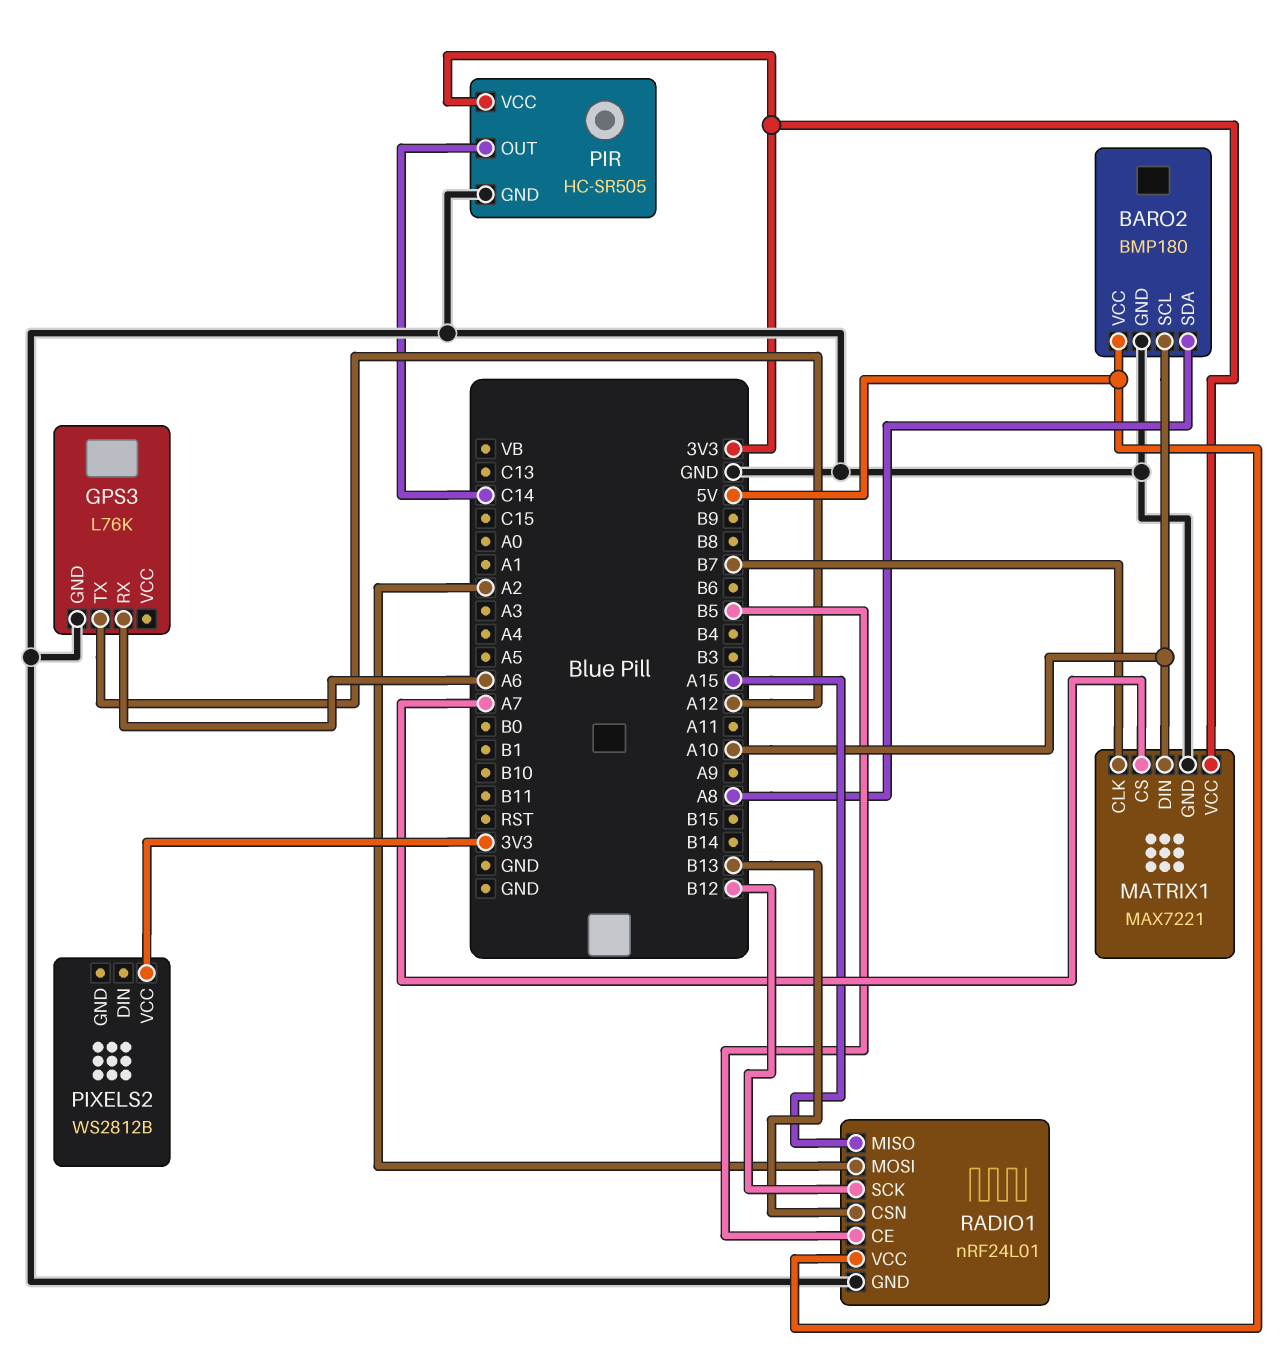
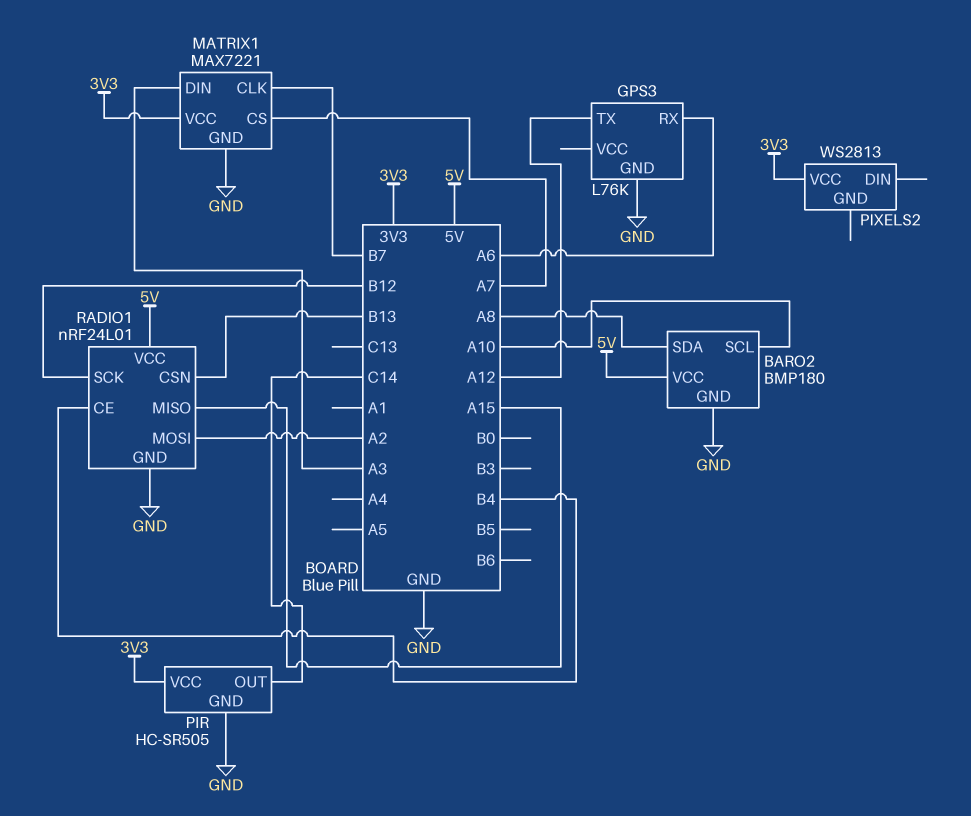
MATRIX1 pin DIN: A10 -> A3
PIXELS2: WS2812B -> WS2813
RADIO1 pin CE: B5 -> B4

